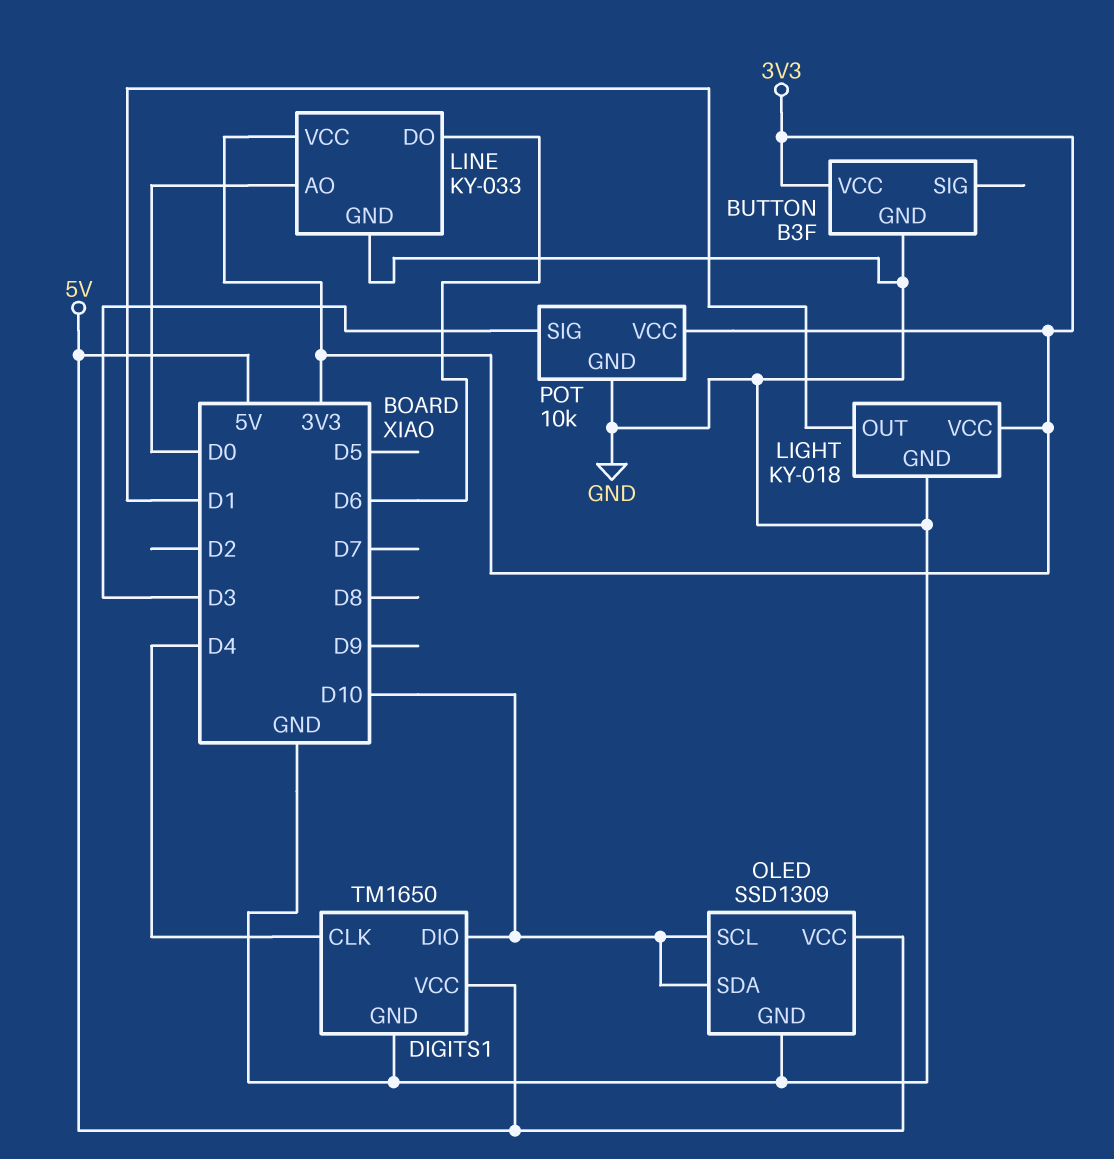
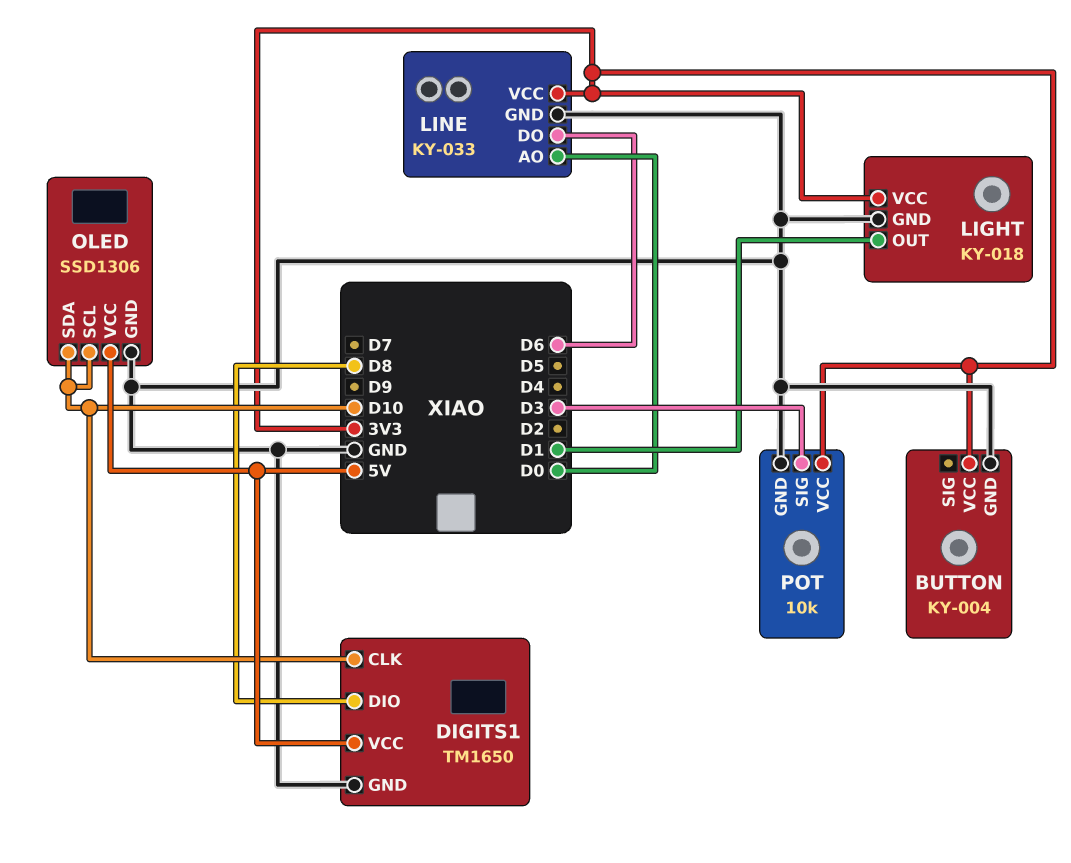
BUTTON: B3F -> KY-004
DIGITS1 pin CLK: D4 -> D10
DIGITS1 pin DIO: D10 -> D8
OLED: SSD1309 -> SSD1306

